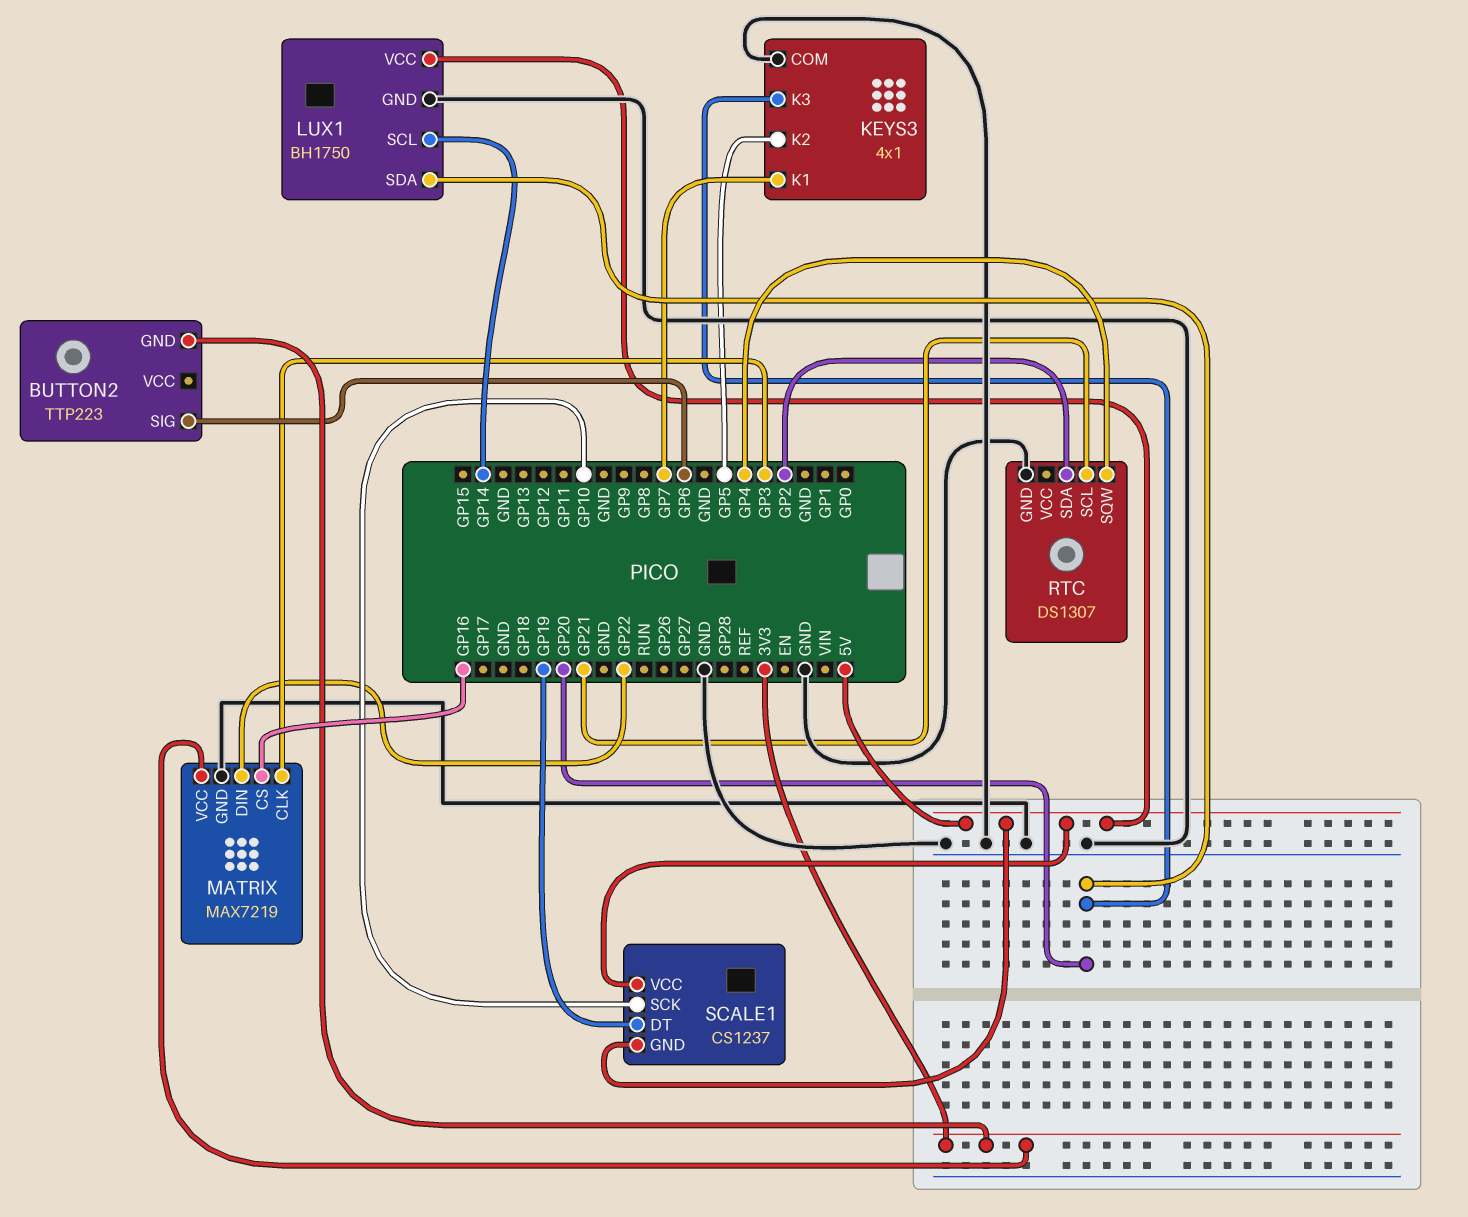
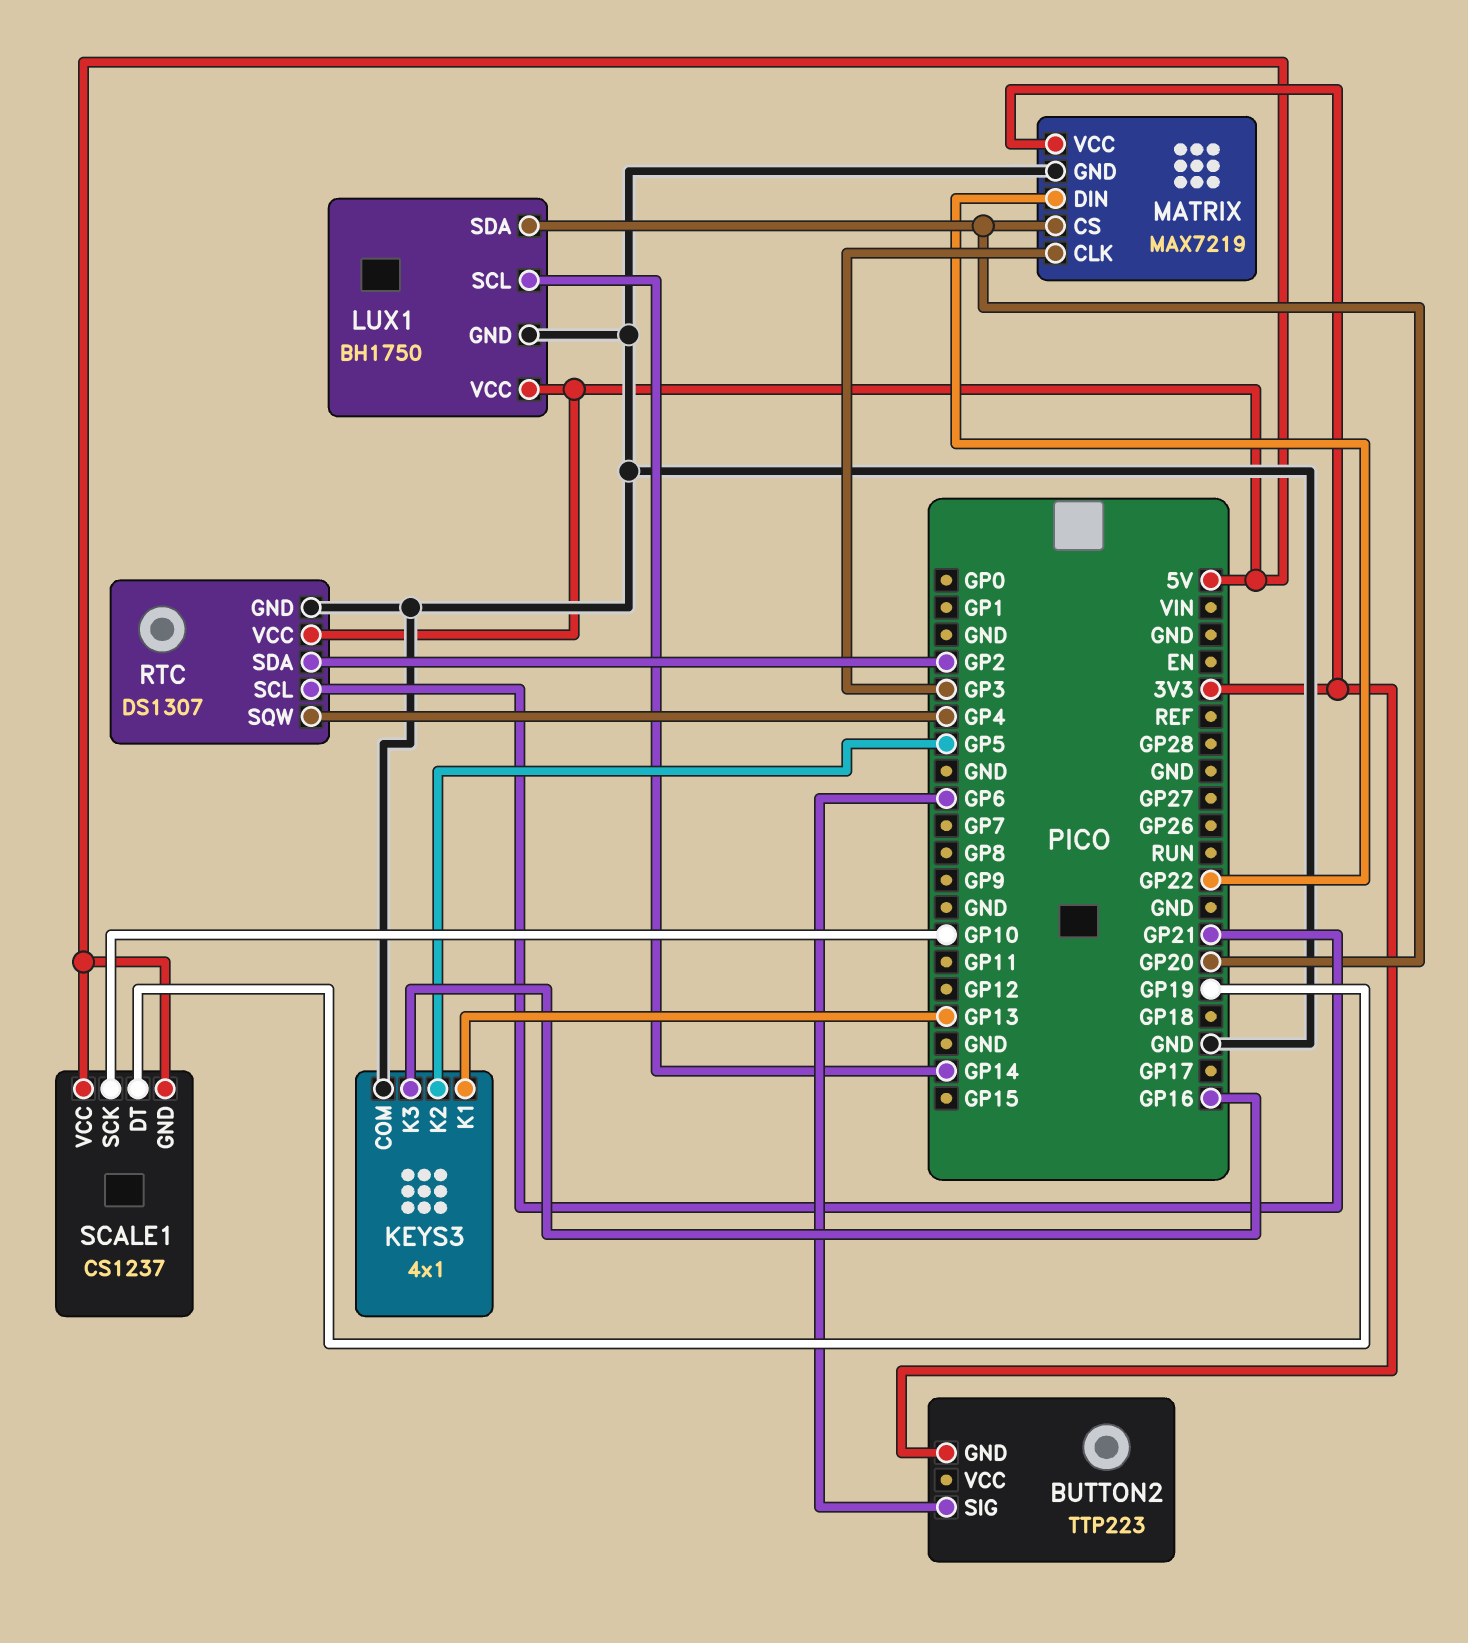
KEYS3 pin K1: GP7 -> GP13
KEYS3 pin K3: GP20 -> GP16
MATRIX pin CS: GP16 -> GP20
RTC pin VCC: none -> 5V

